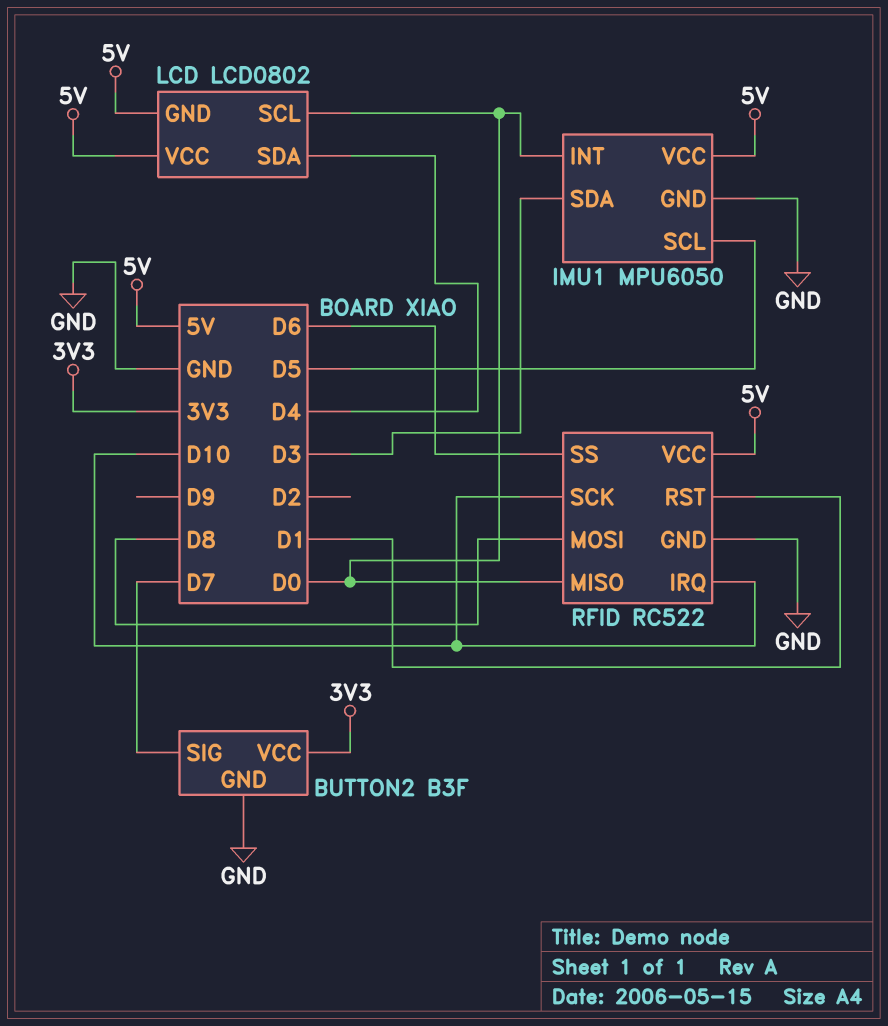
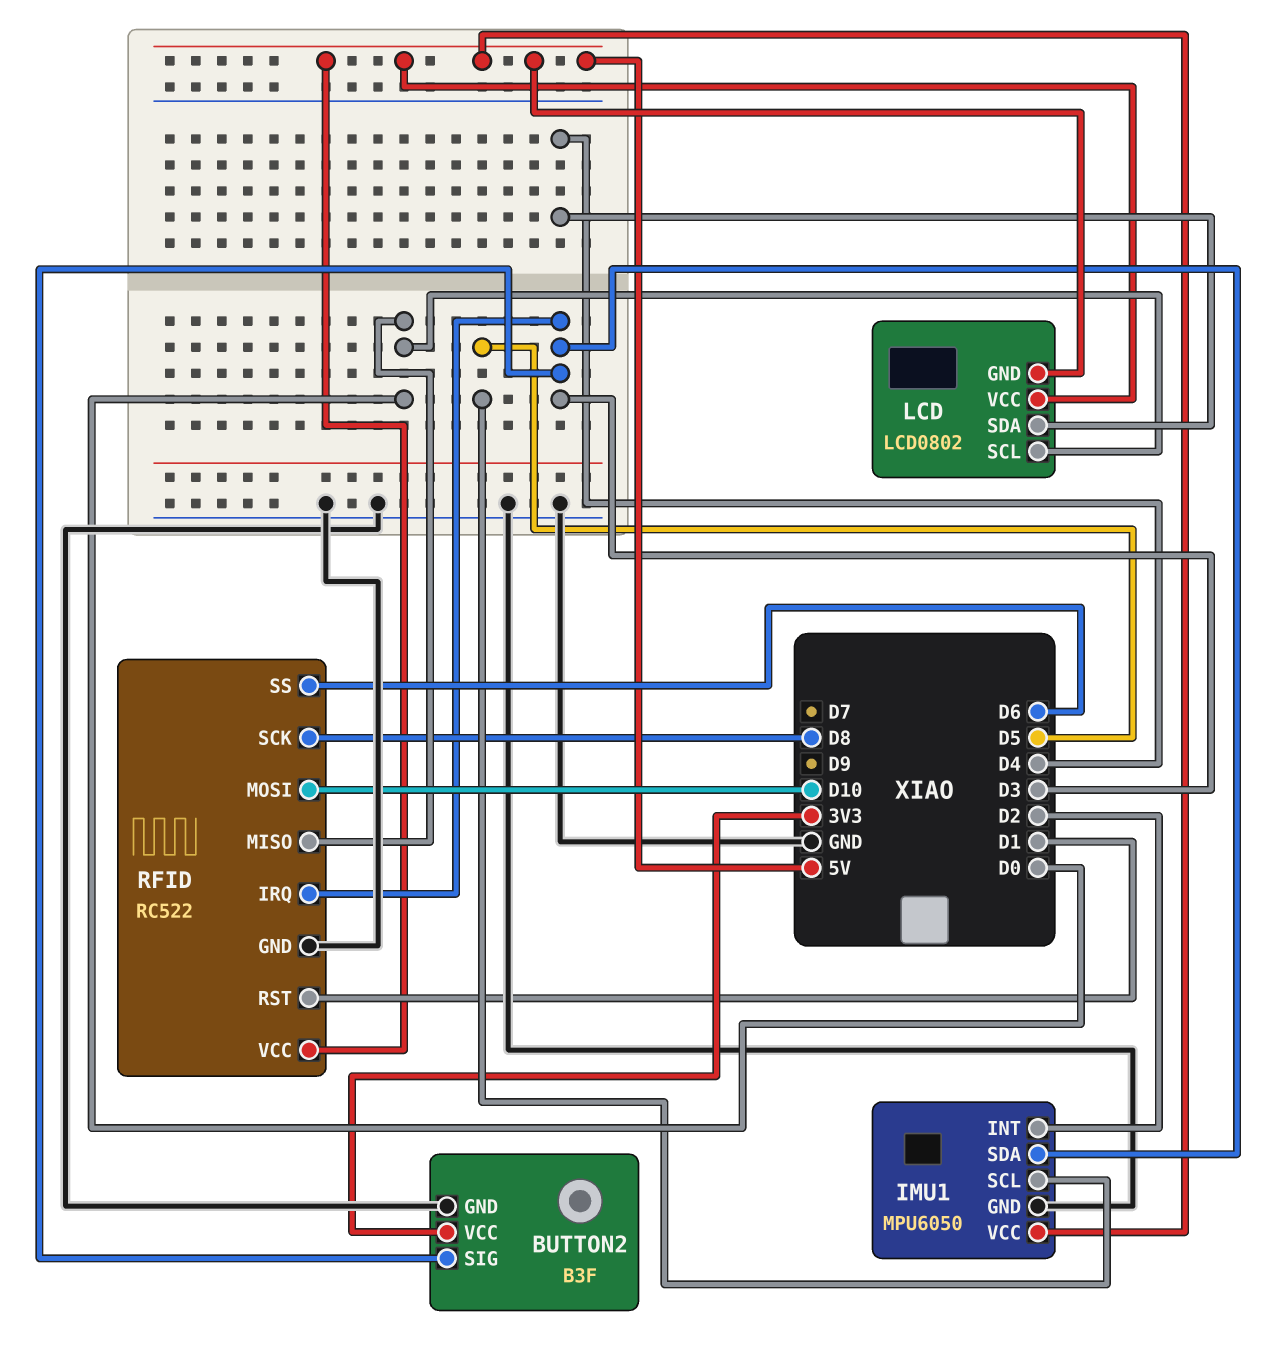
BUTTON2 pin SIG: D7 -> D3
IMU1 pin INT: D0 -> D2
RFID pin IRQ: D10 -> D3
RFID pin MOSI: D8 -> D10
RFID pin SCK: D10 -> D8

